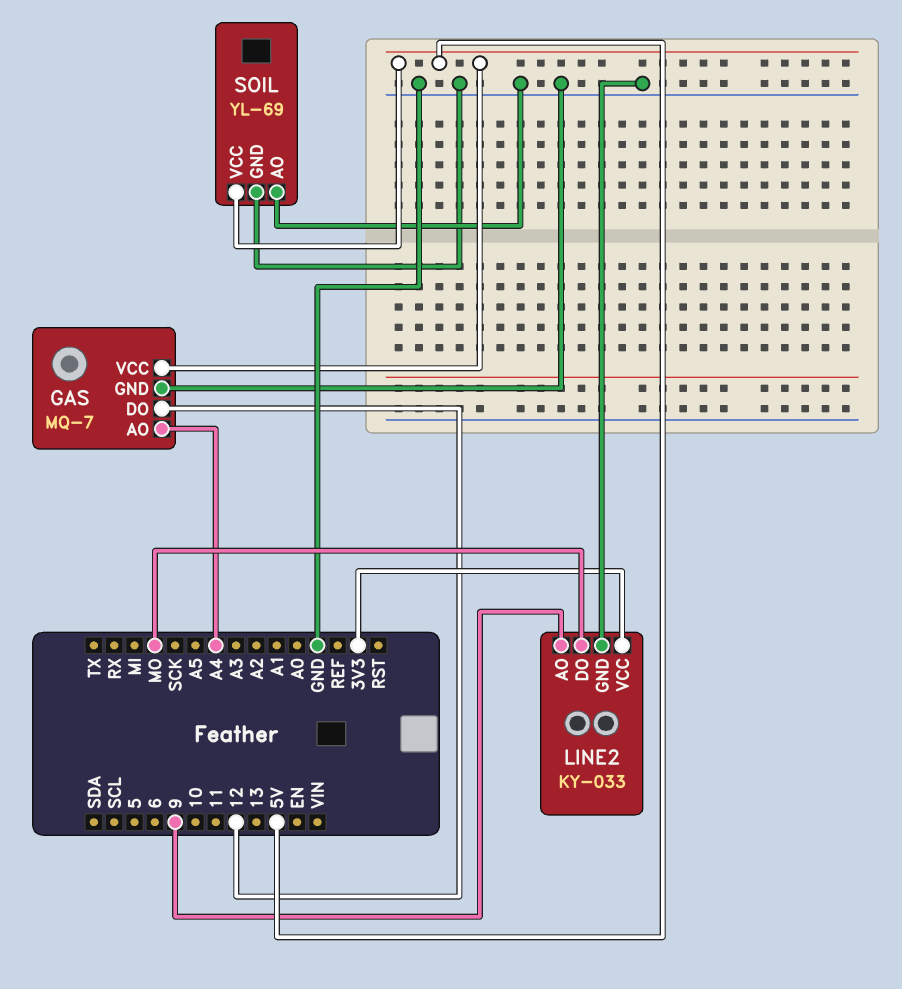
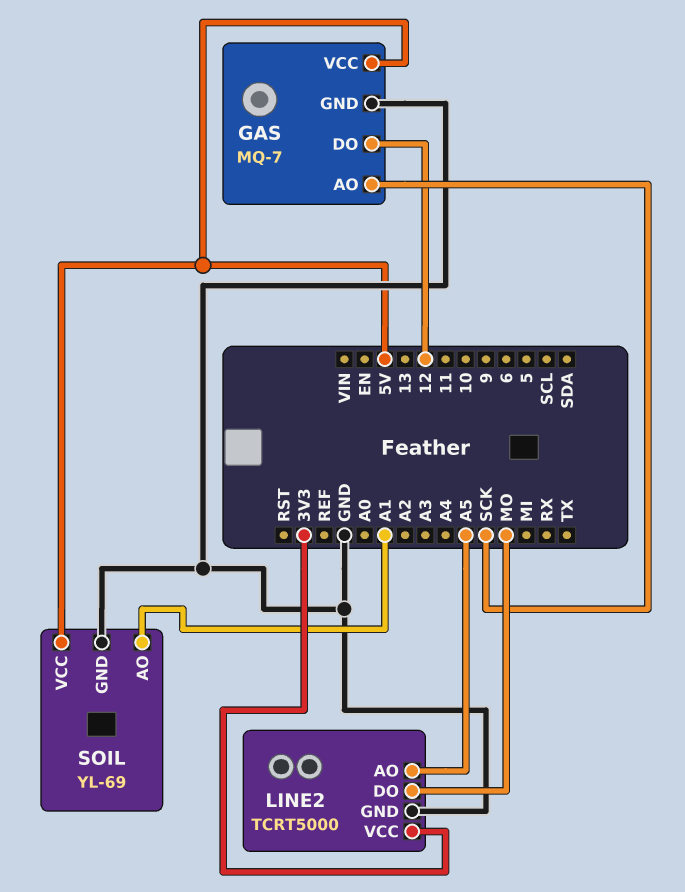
GAS pin AO: A4 -> SCK
LINE2: KY-033 -> TCRT5000
LINE2 pin AO: 9 -> A5
SOIL pin AO: GND -> A1

